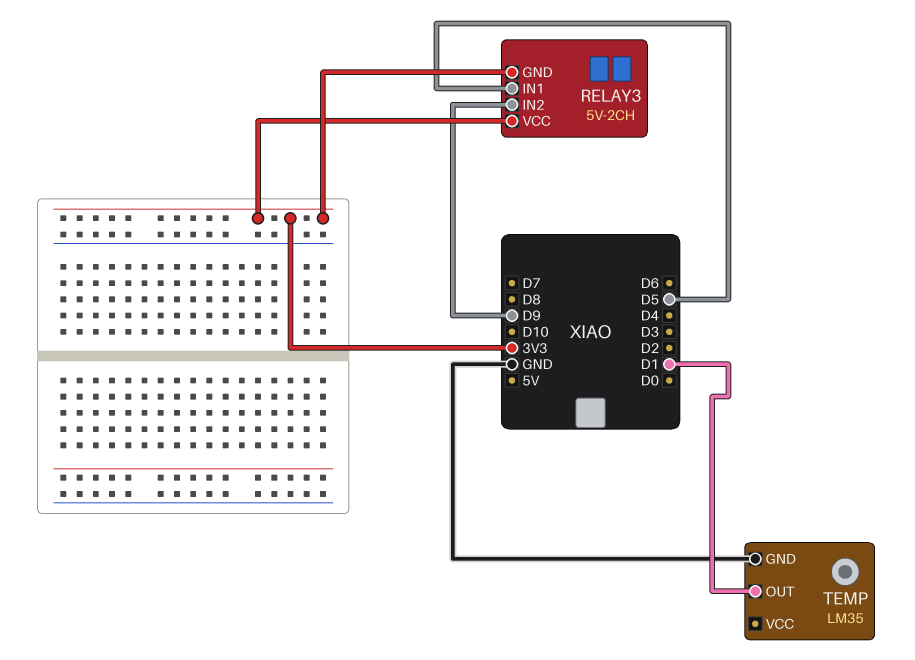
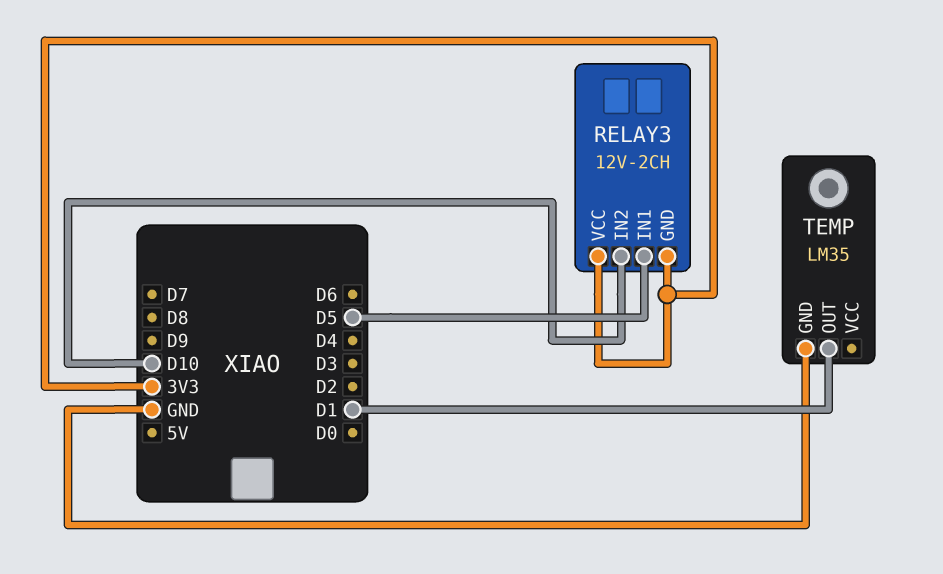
RELAY3: 5V-2CH -> 12V-2CH
RELAY3 pin IN2: D9 -> D10

